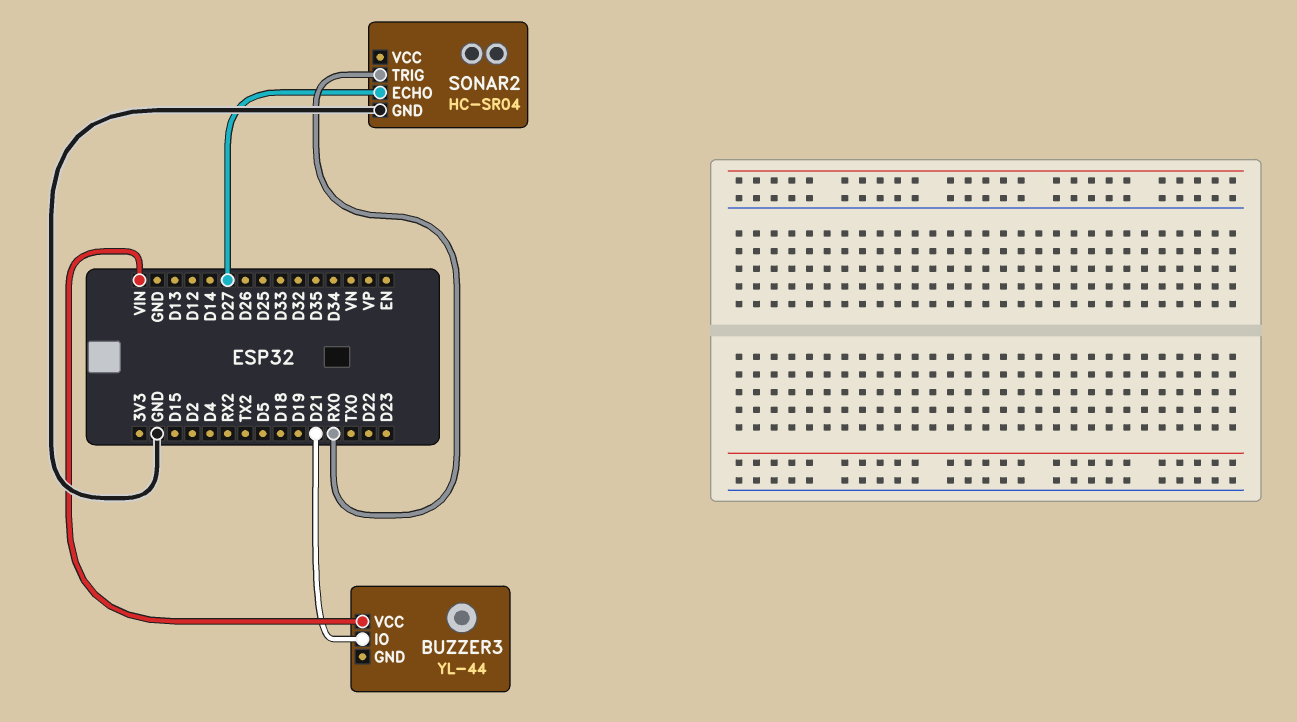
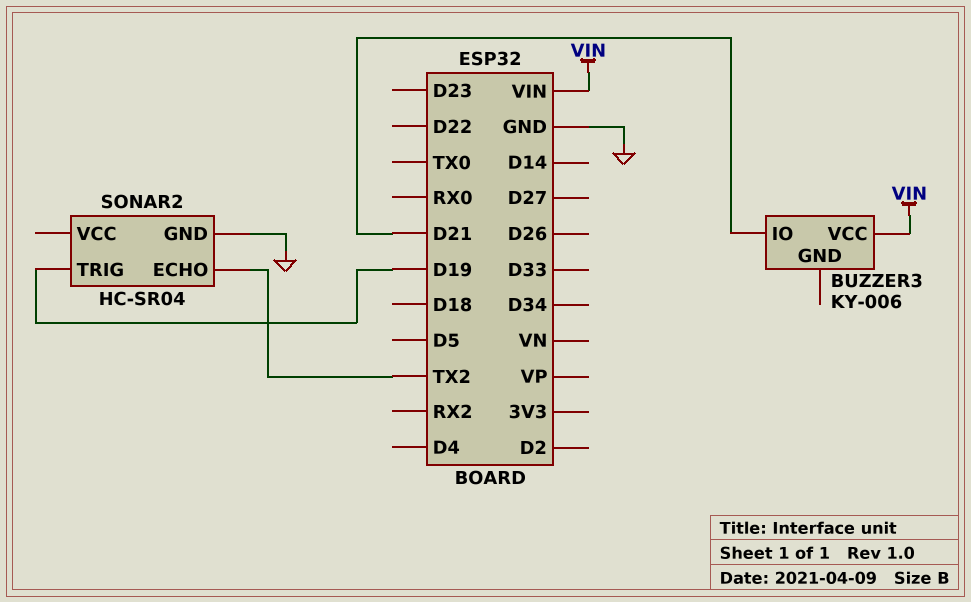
BUZZER3: YL-44 -> KY-006
SONAR2 pin ECHO: D27 -> TX2
SONAR2 pin TRIG: RX0 -> D19

